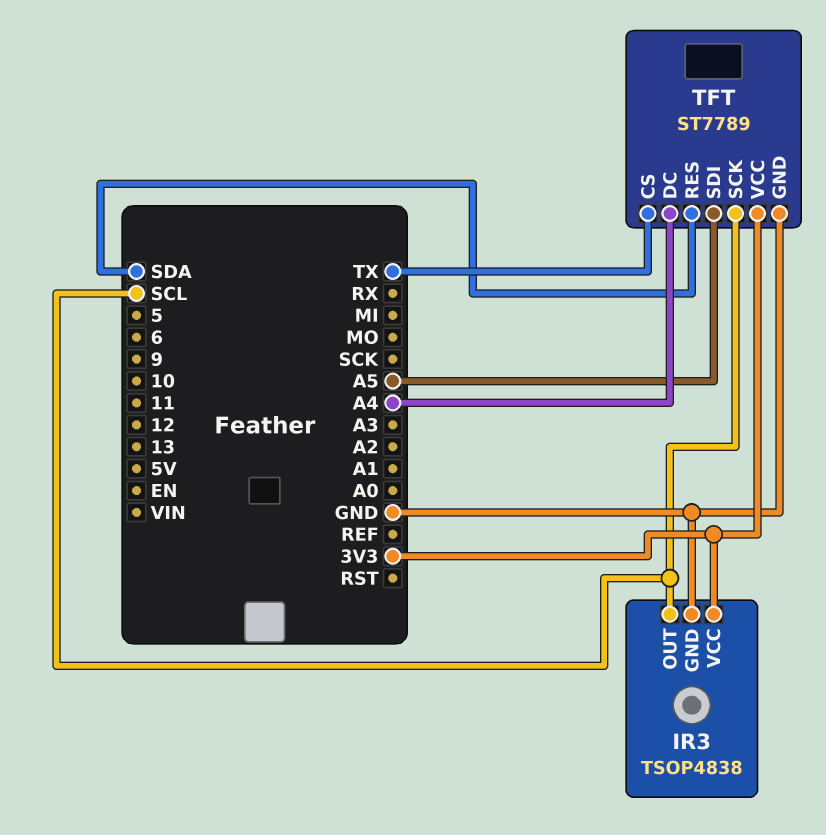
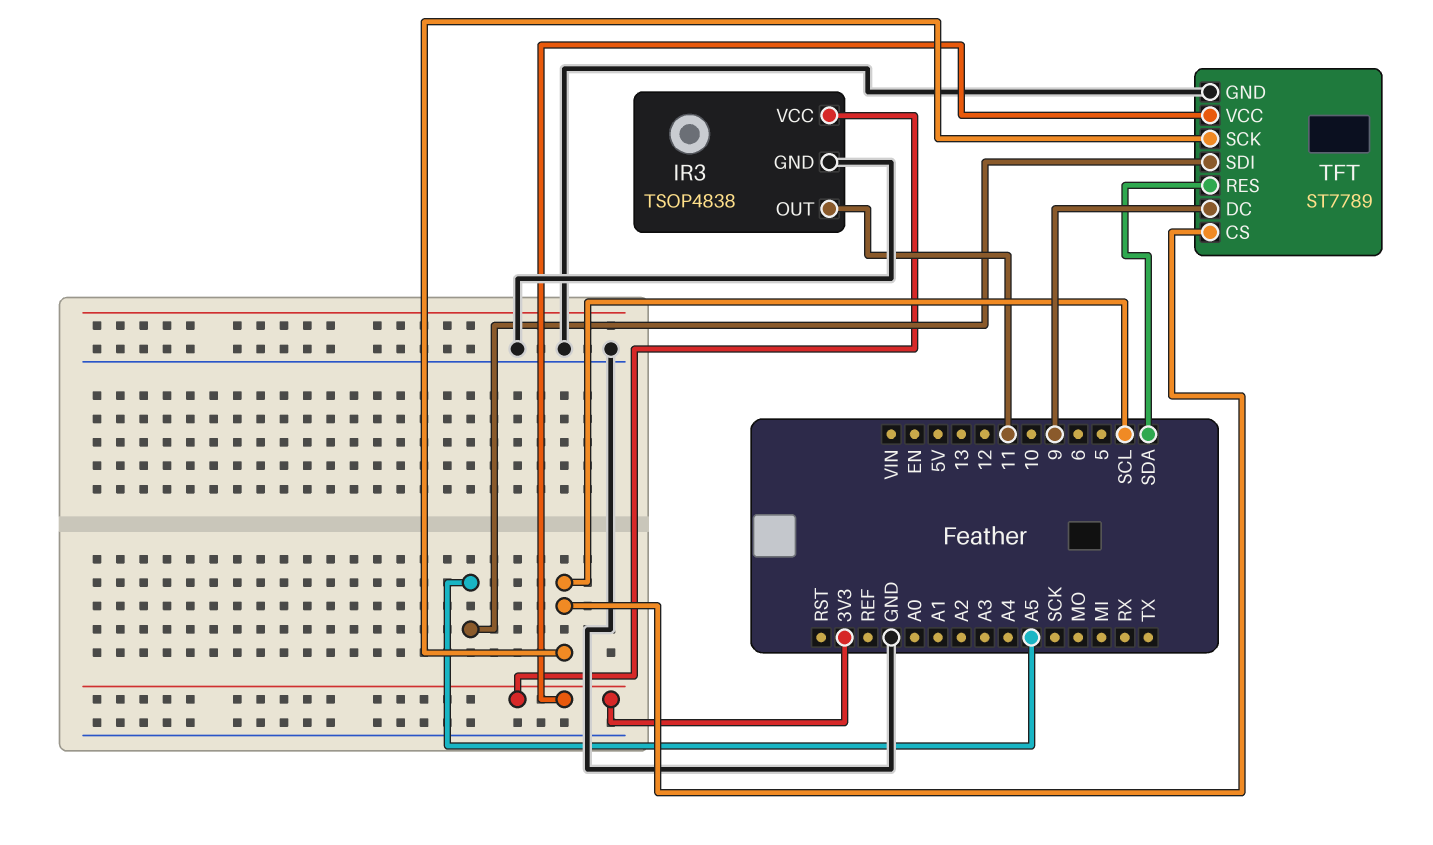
IR3 pin OUT: SCL -> 11
TFT pin CS: TX -> SCL
TFT pin DC: A4 -> 9

